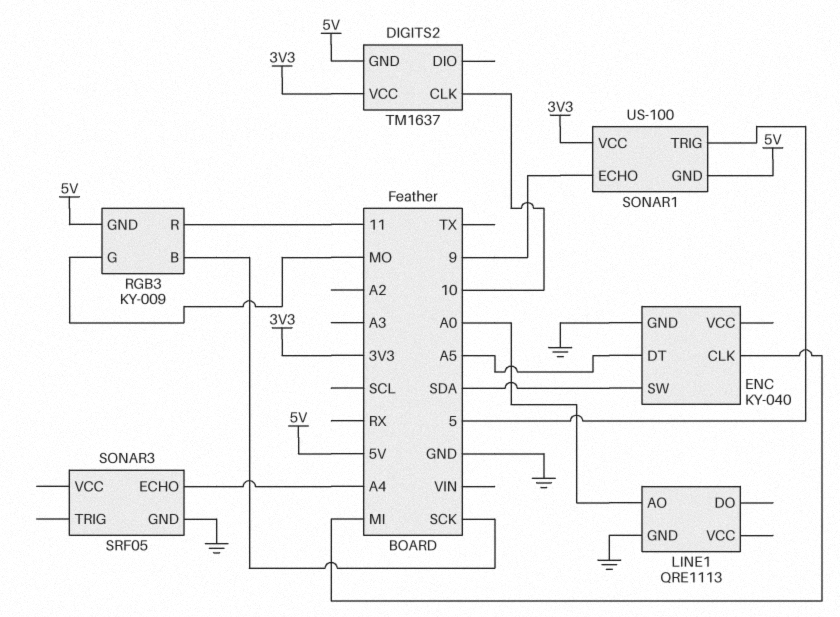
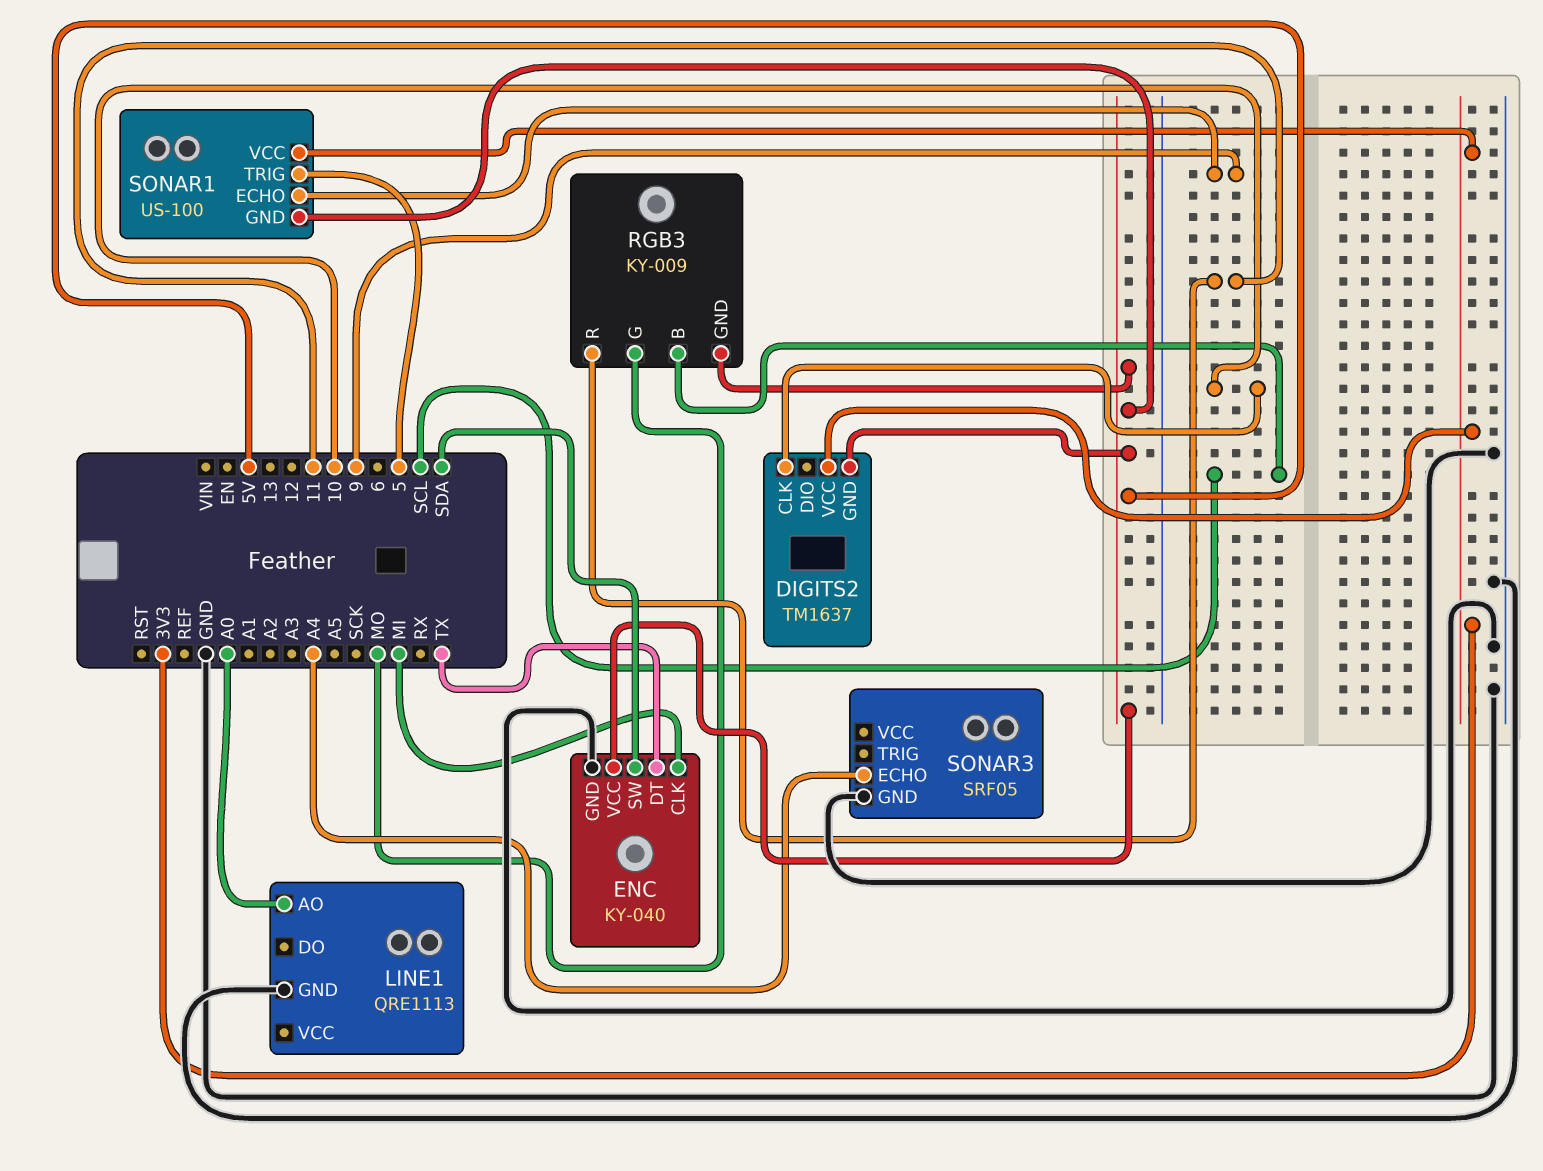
ENC pin DT: A5 -> TX
ENC pin VCC: none -> 5V
RGB3 pin B: SCK -> SCL

